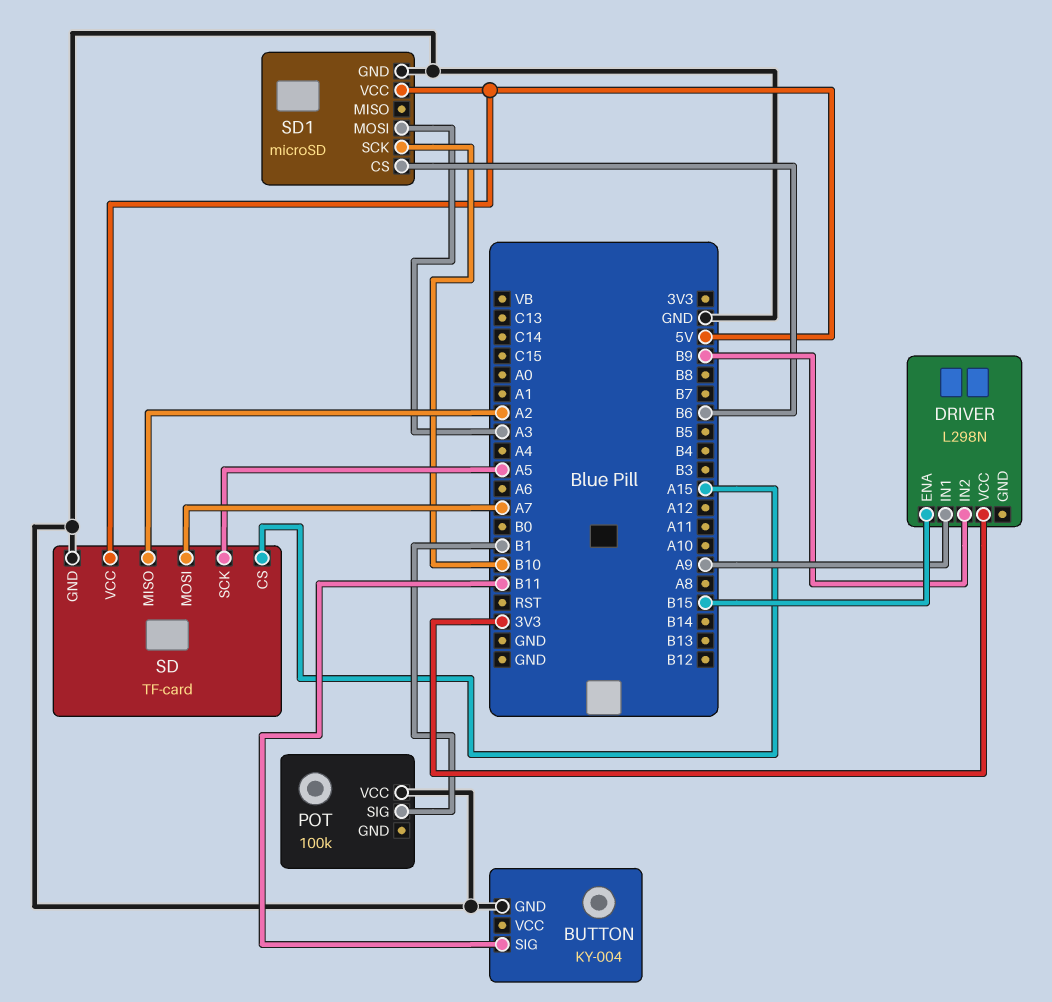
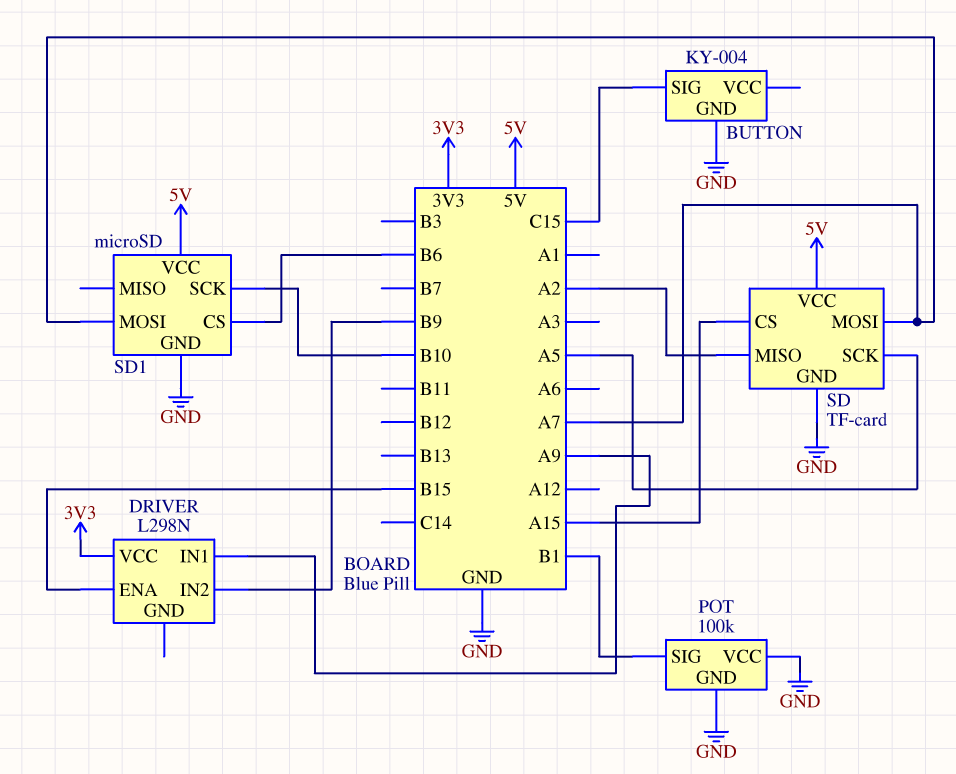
BUTTON pin SIG: B11 -> C15
POT pin GND: none -> GND
SD1 pin MOSI: A3 -> A7

